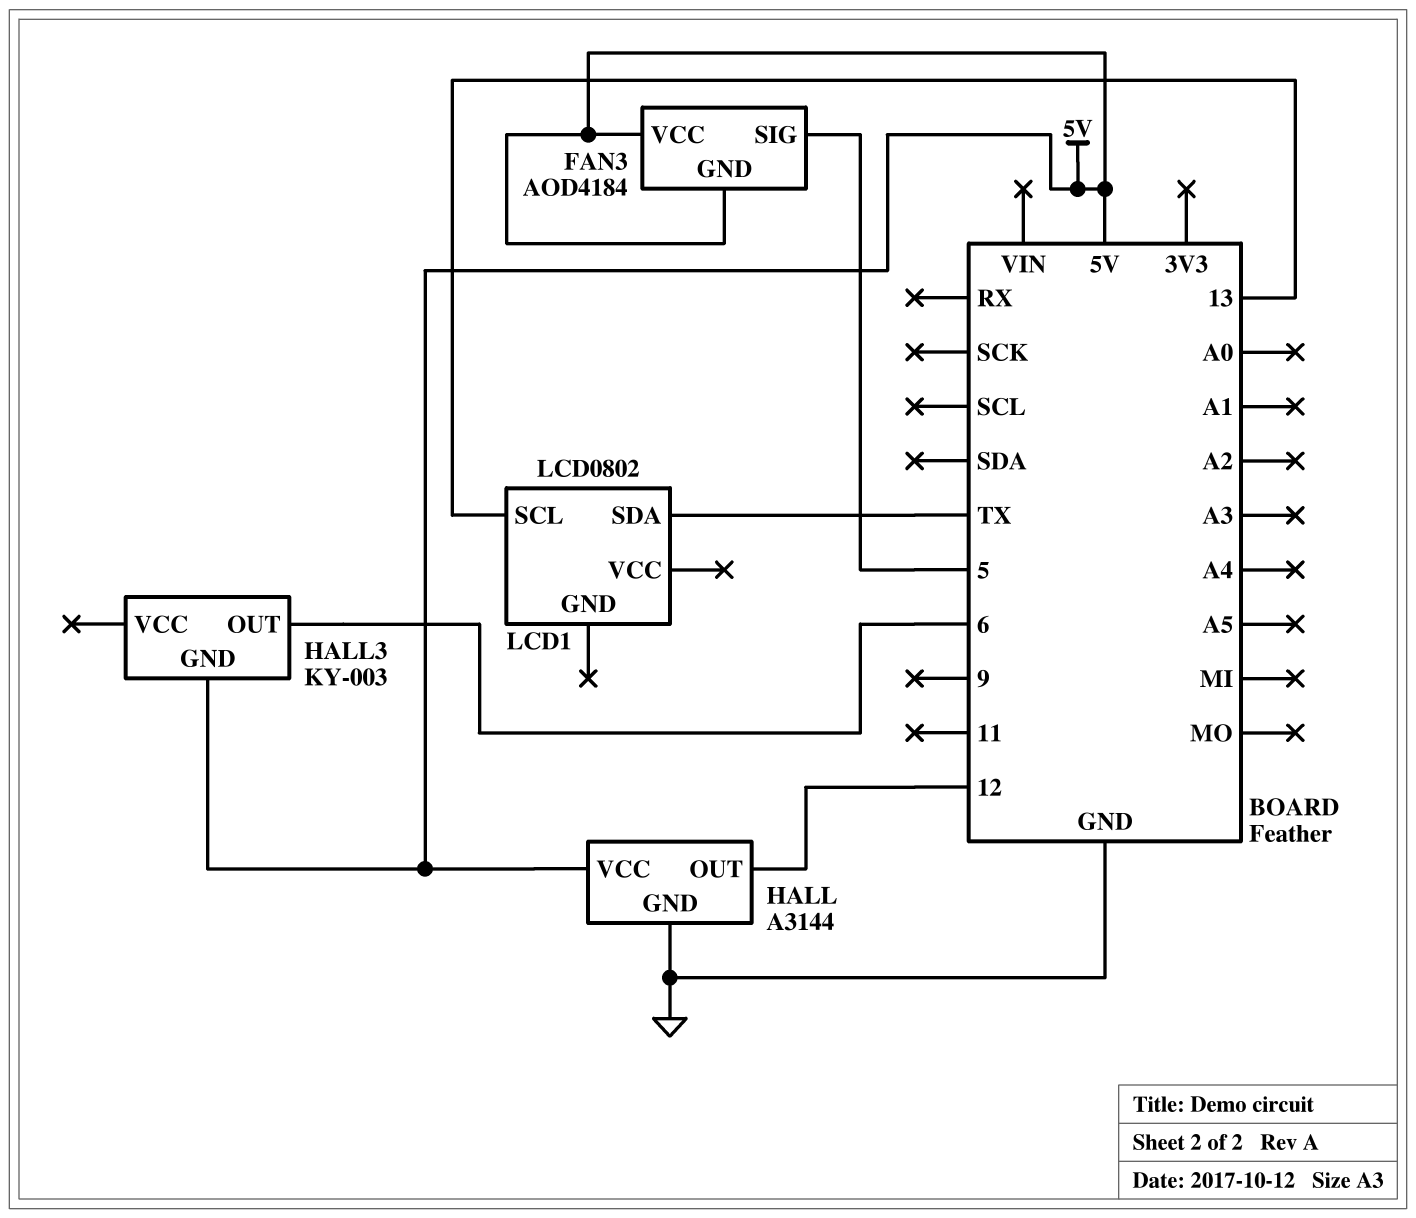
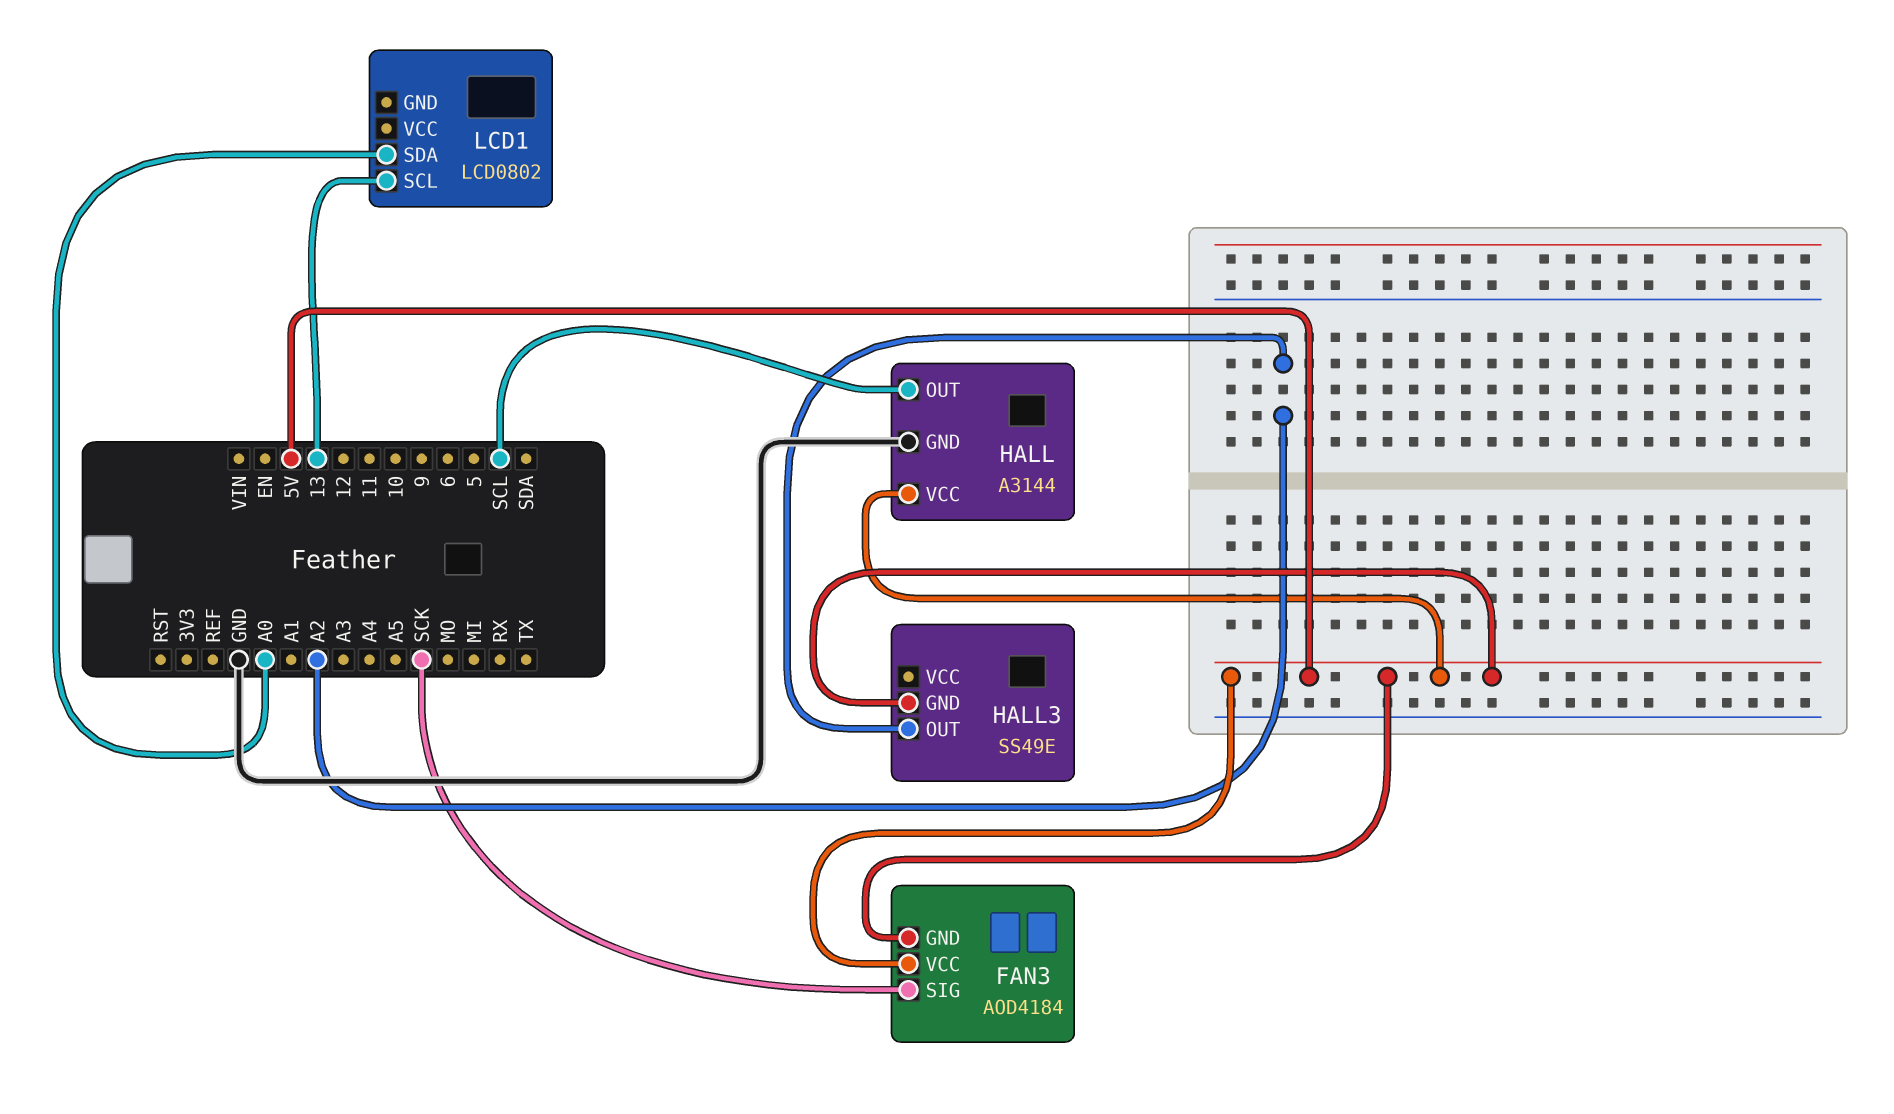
FAN3 pin SIG: 5 -> SCK
HALL pin OUT: 12 -> SCL
HALL3: KY-003 -> SS49E
HALL3 pin OUT: 6 -> A2
LCD1 pin SDA: TX -> A0

